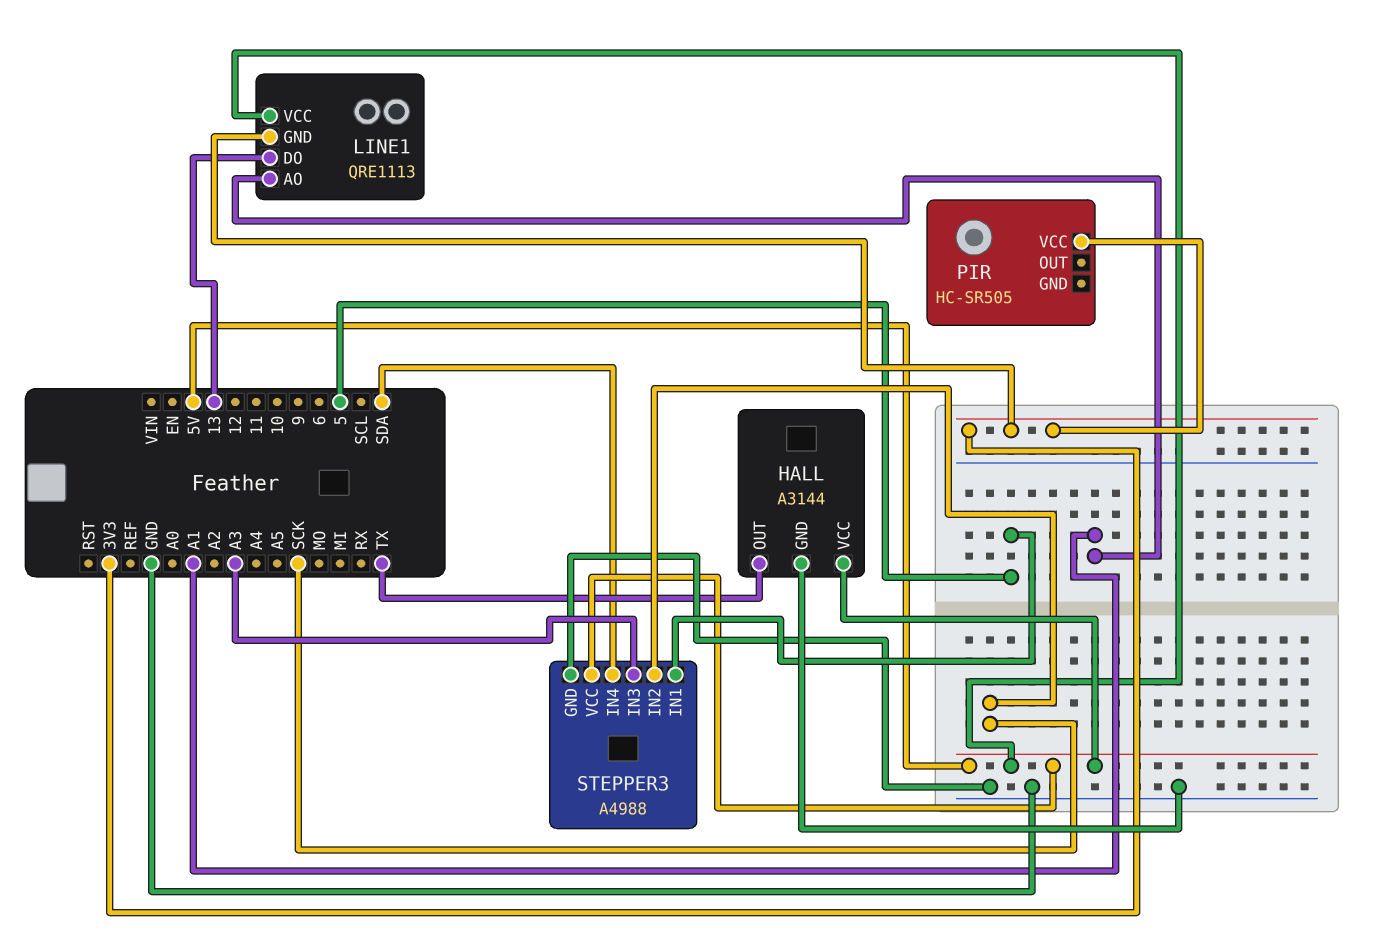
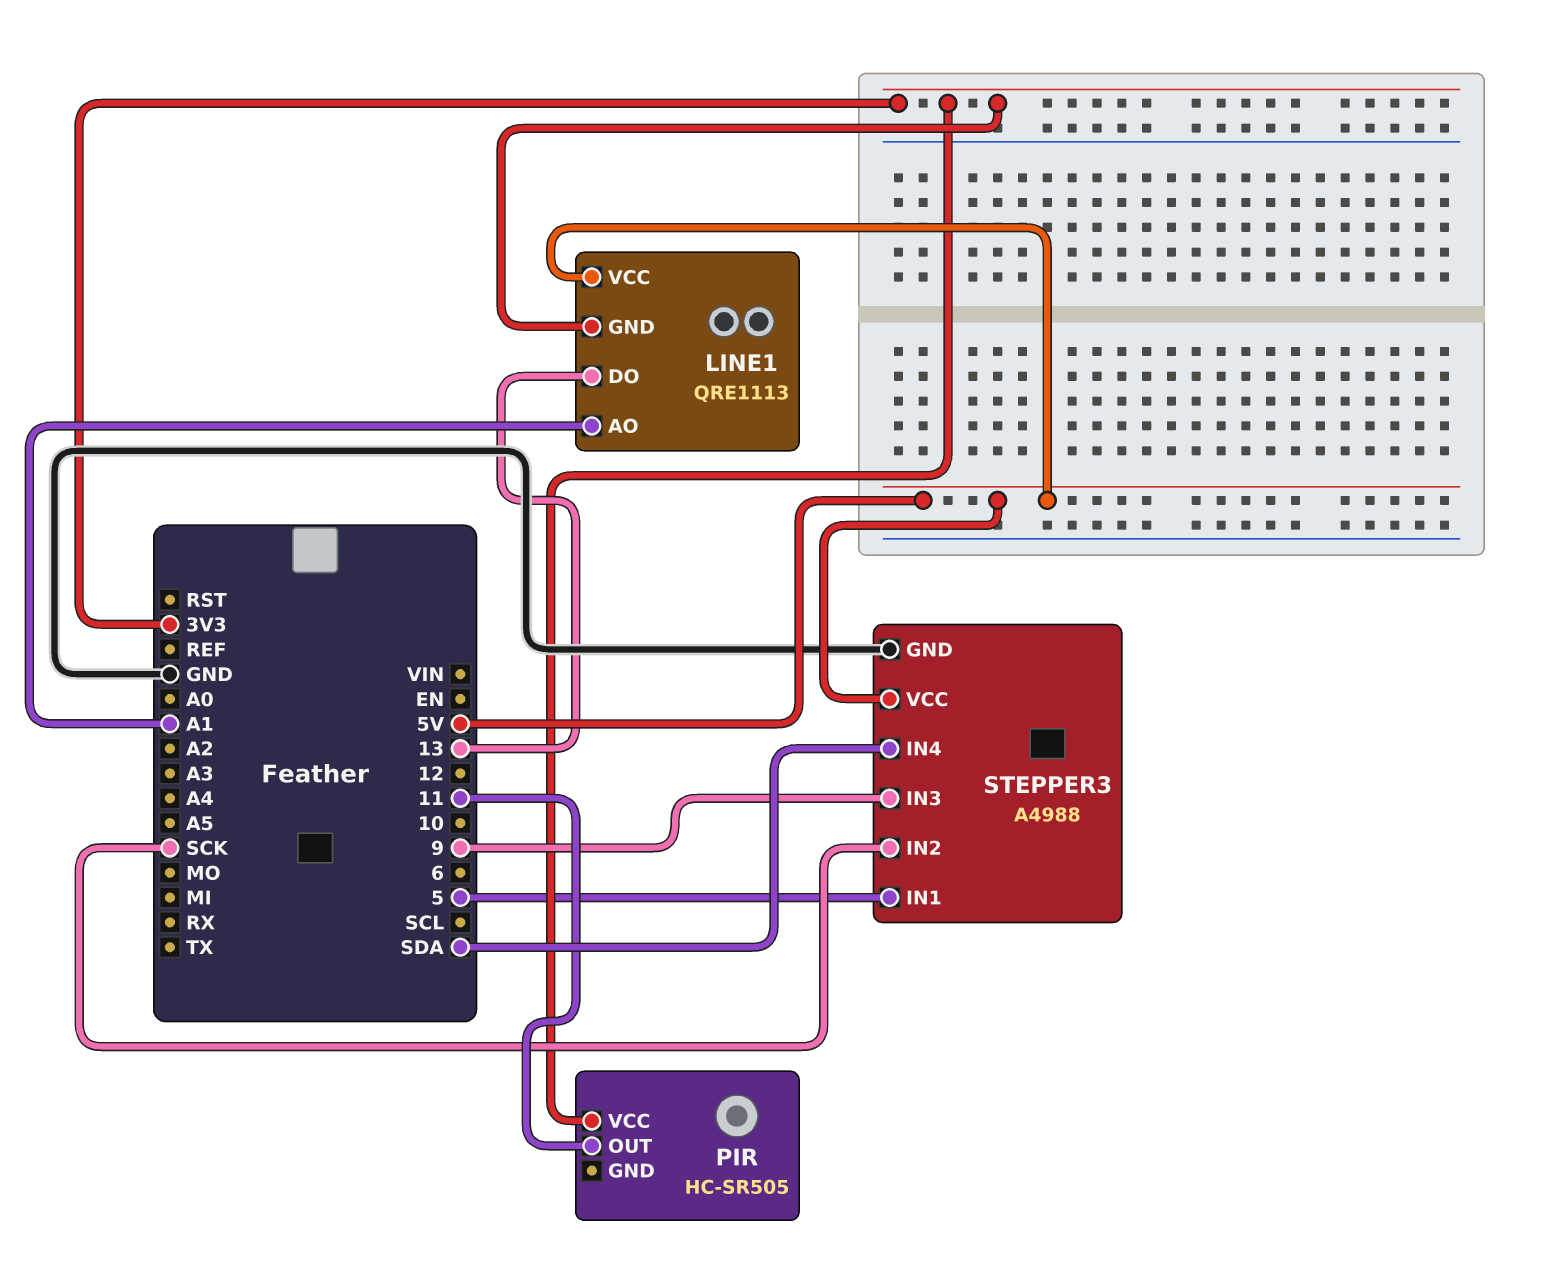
HALL: A3144 -> none
HALL pin GND: GND -> none
HALL pin OUT: TX -> none
HALL pin VCC: 5V -> none
PIR pin OUT: none -> 11
STEPPER3 pin IN3: A3 -> 9

